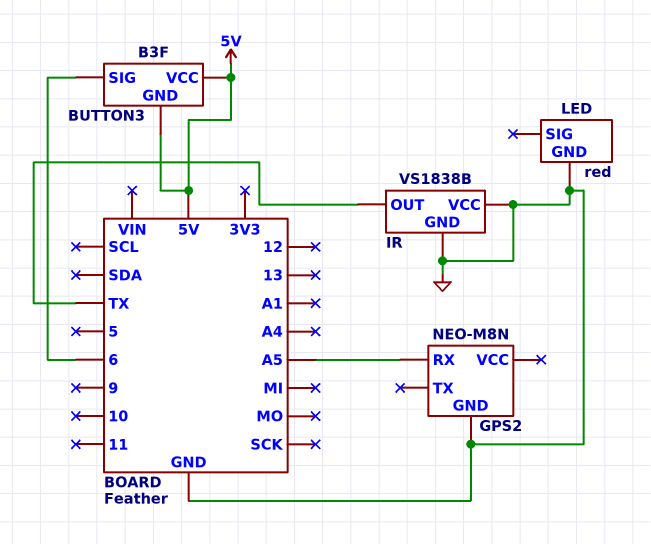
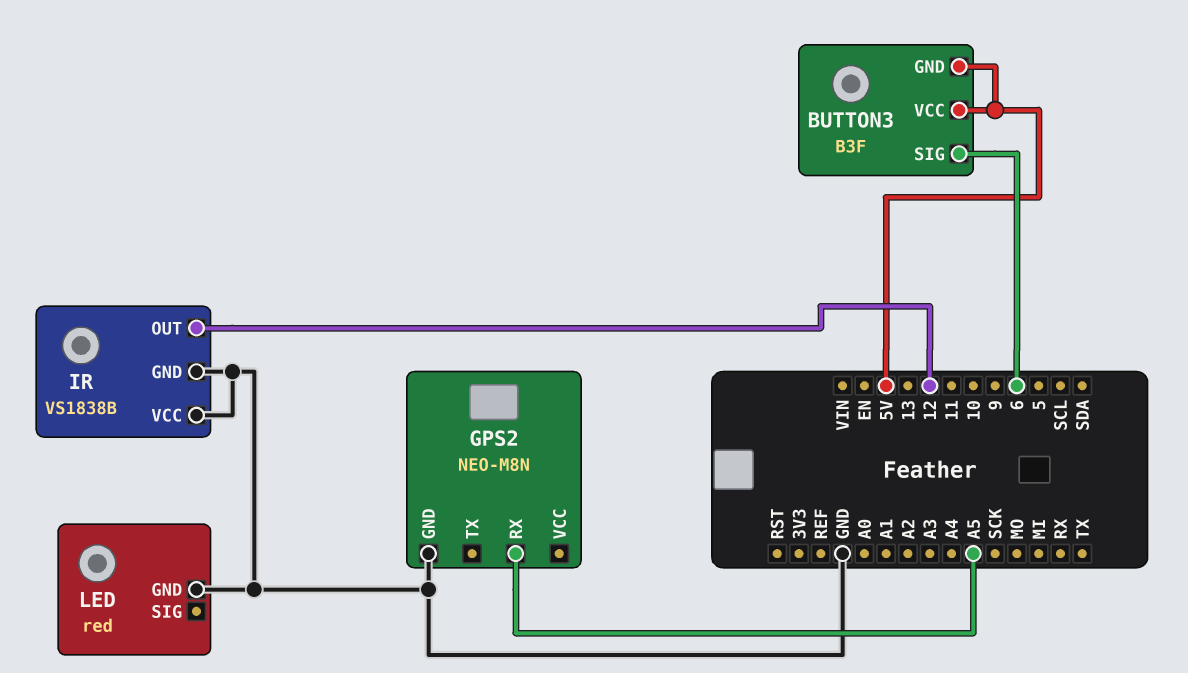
IR pin OUT: TX -> 12

